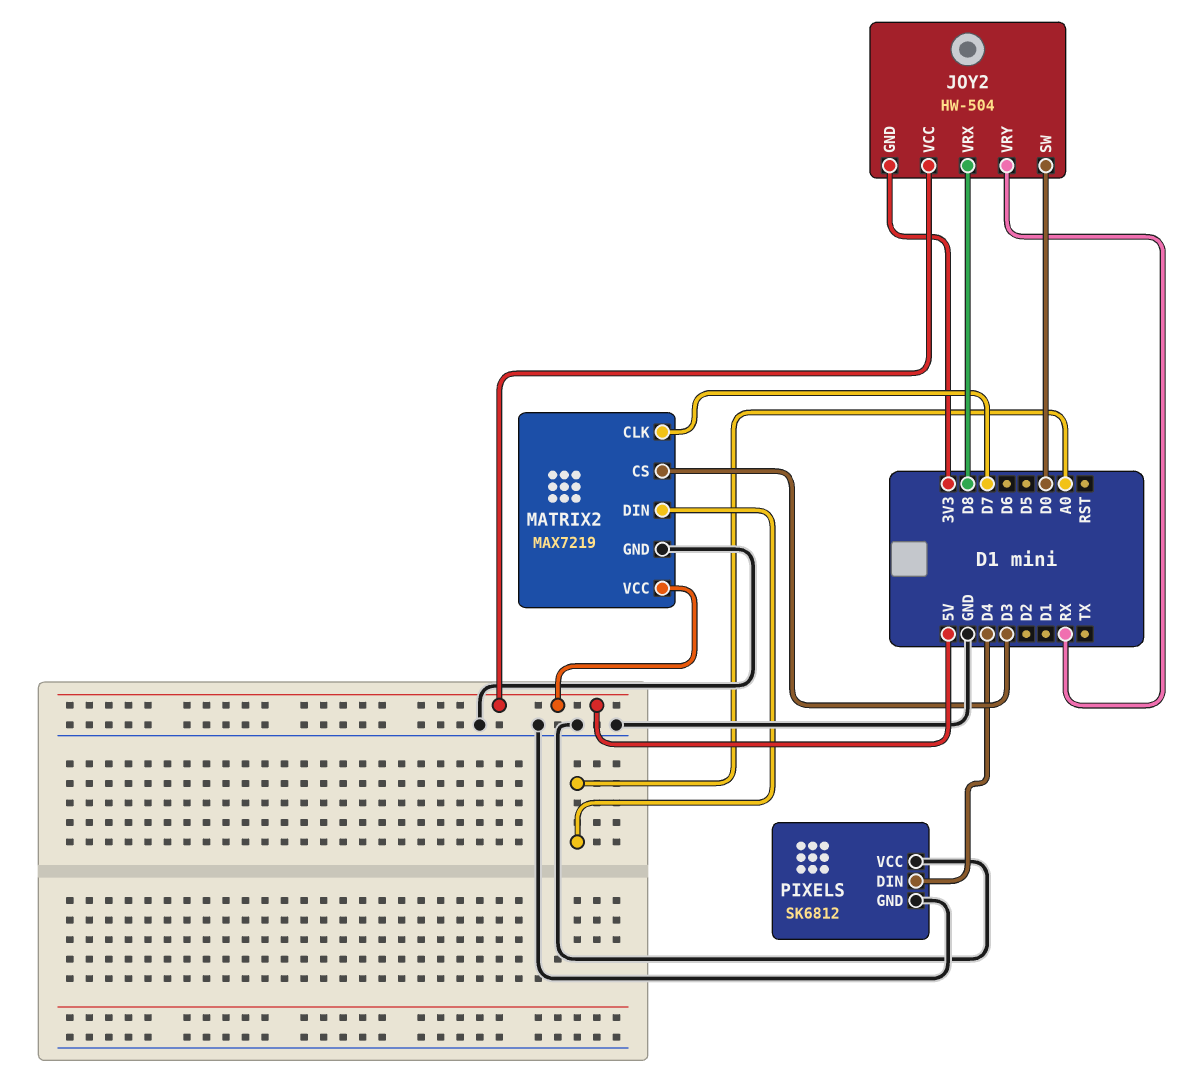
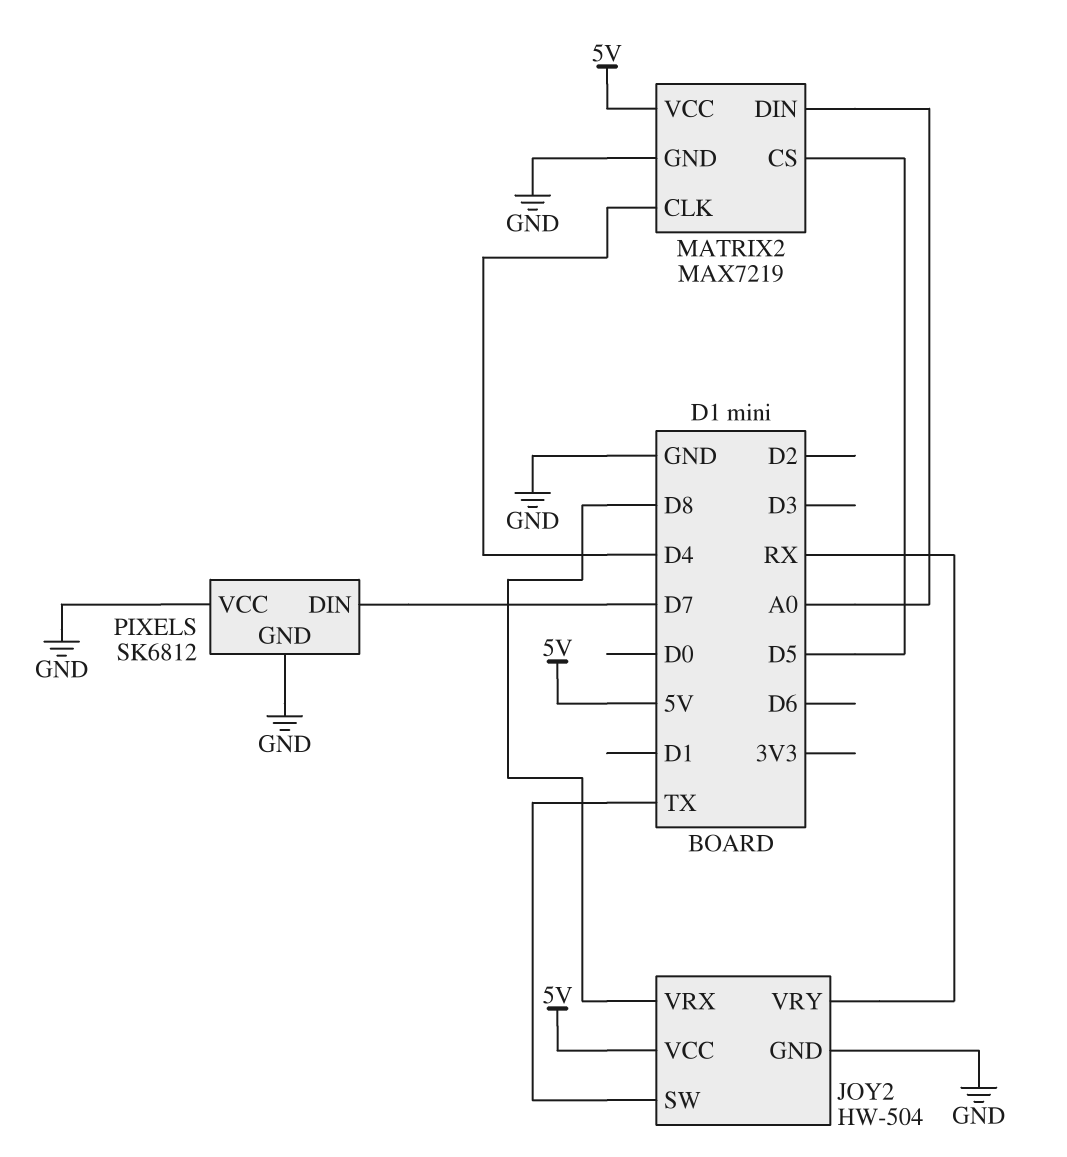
JOY2 pin GND: 3V3 -> GND
JOY2 pin SW: D0 -> TX
MATRIX2 pin CLK: D7 -> D4
MATRIX2 pin CS: D3 -> D5
PIXELS pin DIN: D4 -> D7

